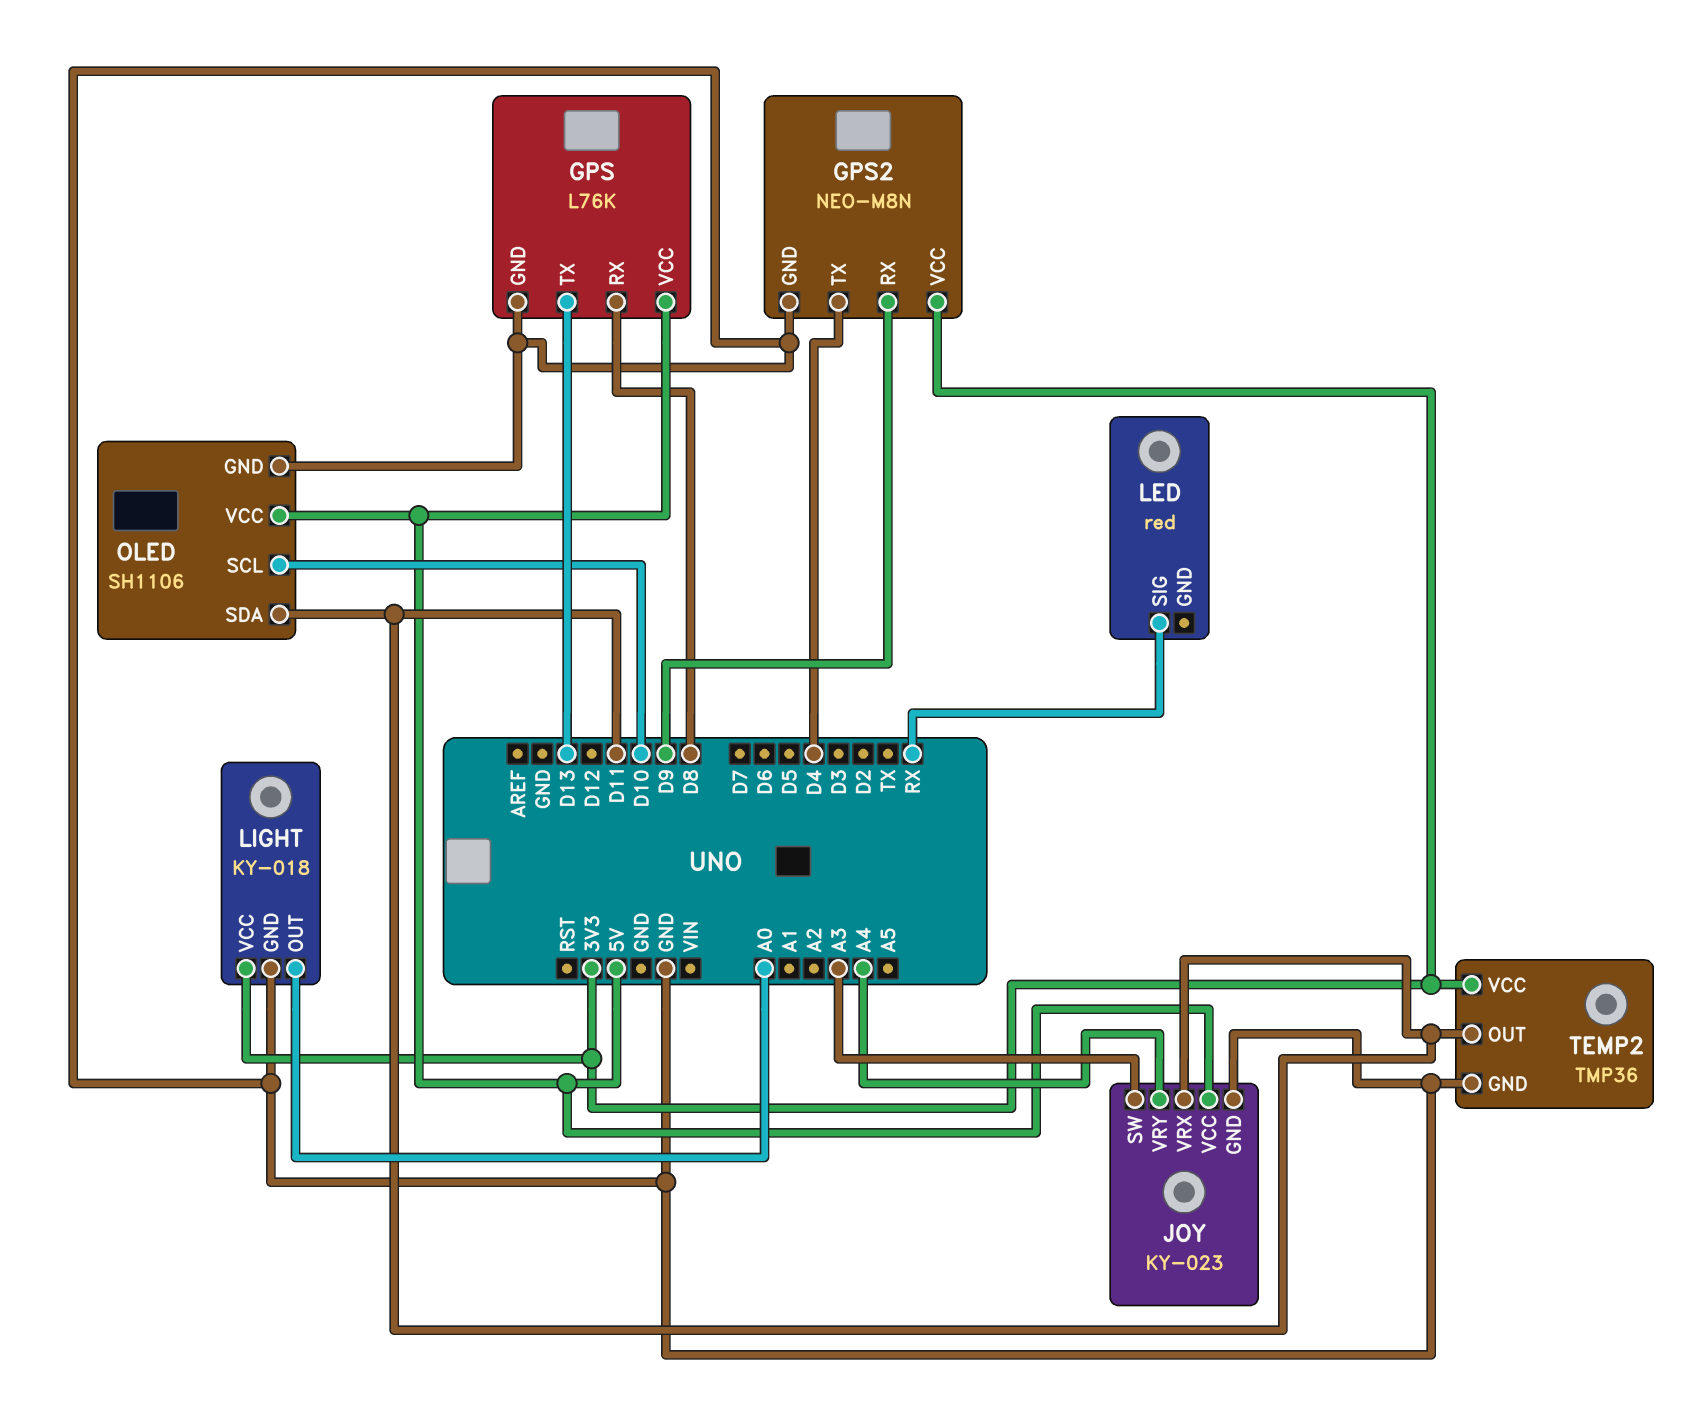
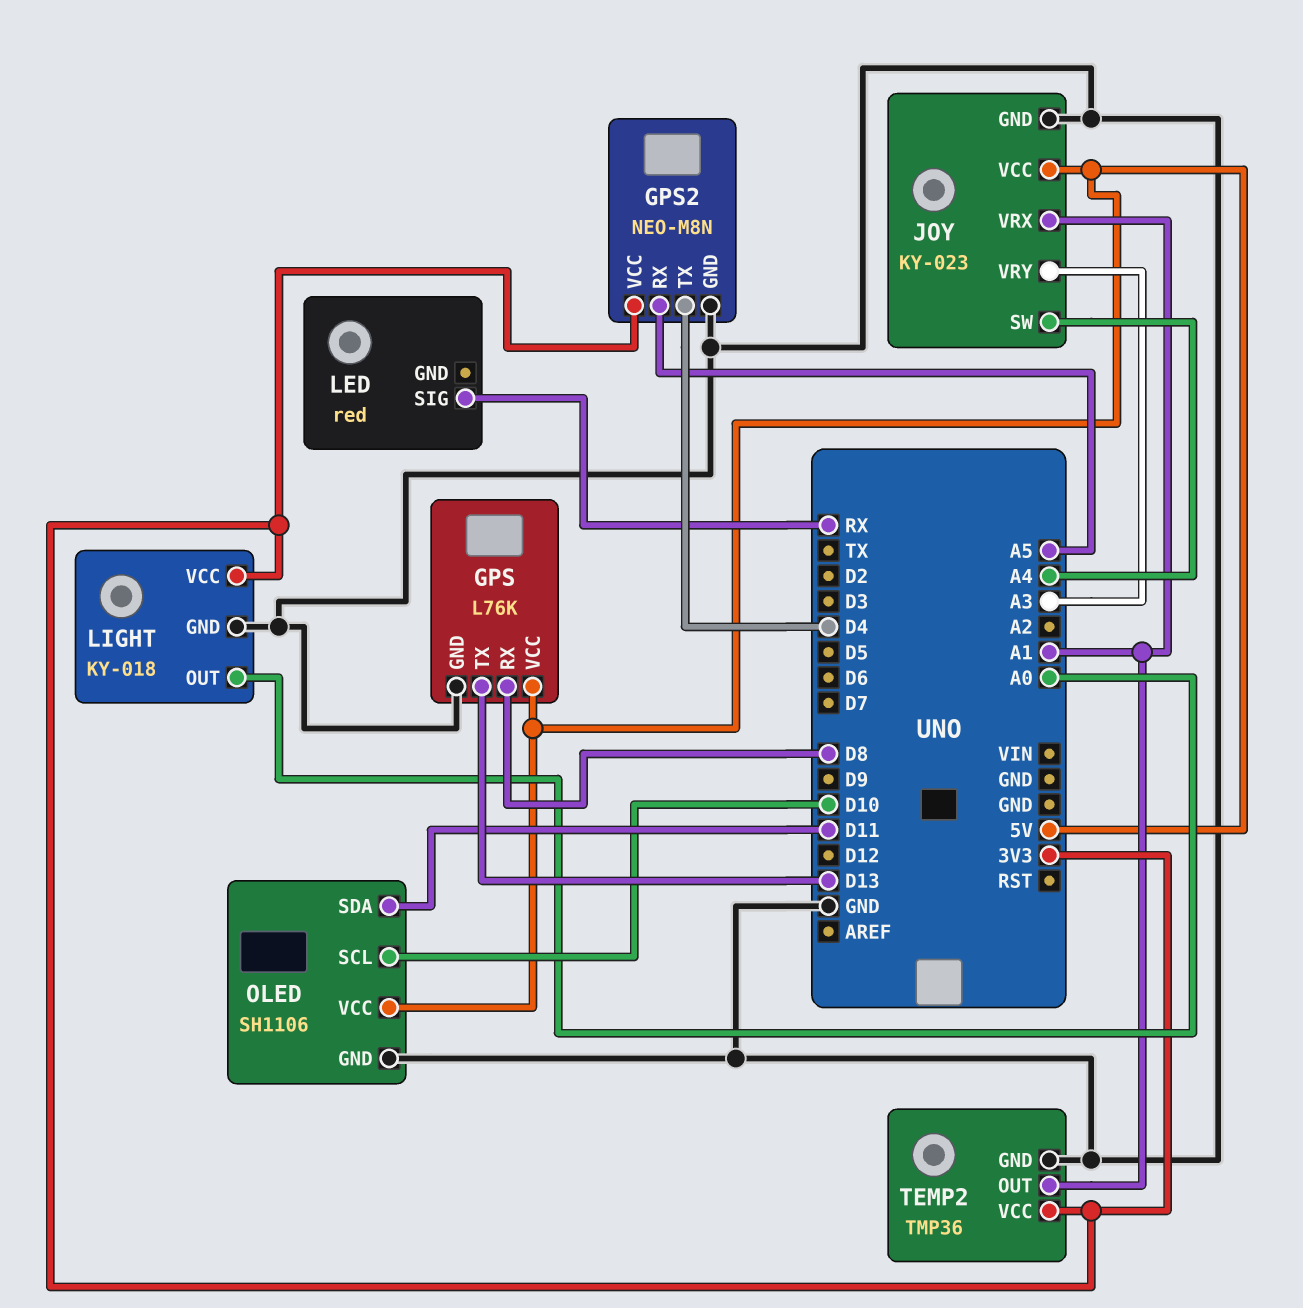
GPS2 pin RX: D9 -> A5
JOY pin SW: A3 -> A4
JOY pin VRX: D11 -> A1
JOY pin VRY: A4 -> A3
TEMP2 pin OUT: D11 -> A1

